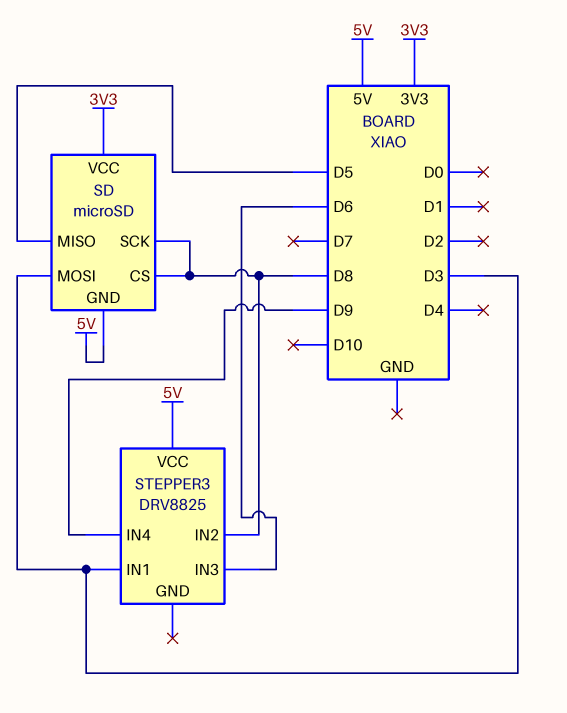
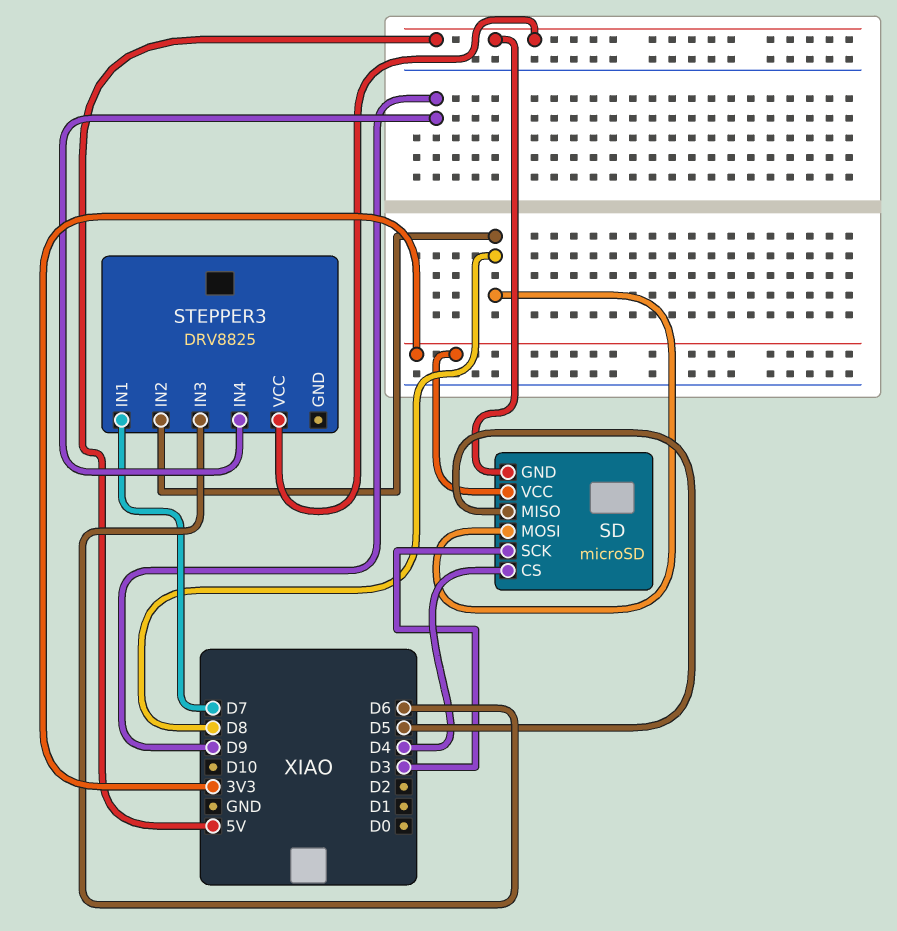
SD pin CS: D8 -> D4
SD pin MOSI: D3 -> D8
SD pin SCK: D8 -> D3
STEPPER3 pin IN1: D3 -> D7

